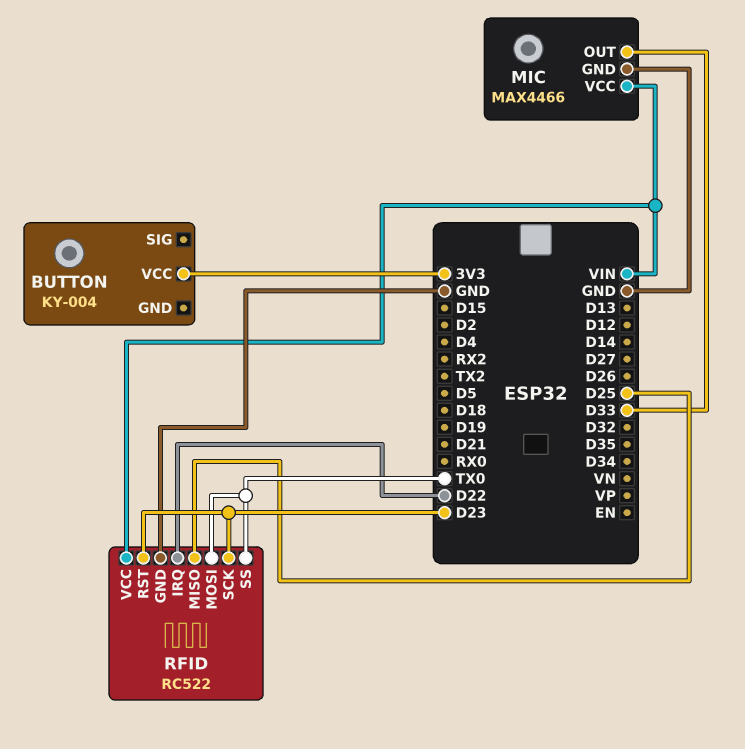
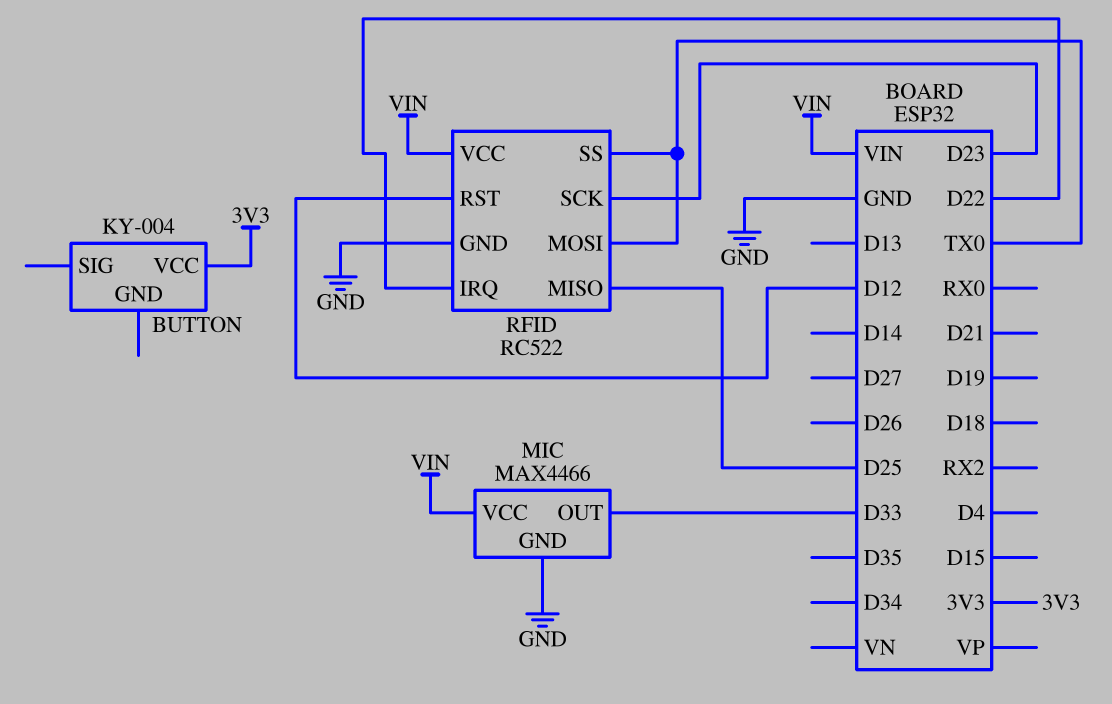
RFID pin RST: D23 -> D12

